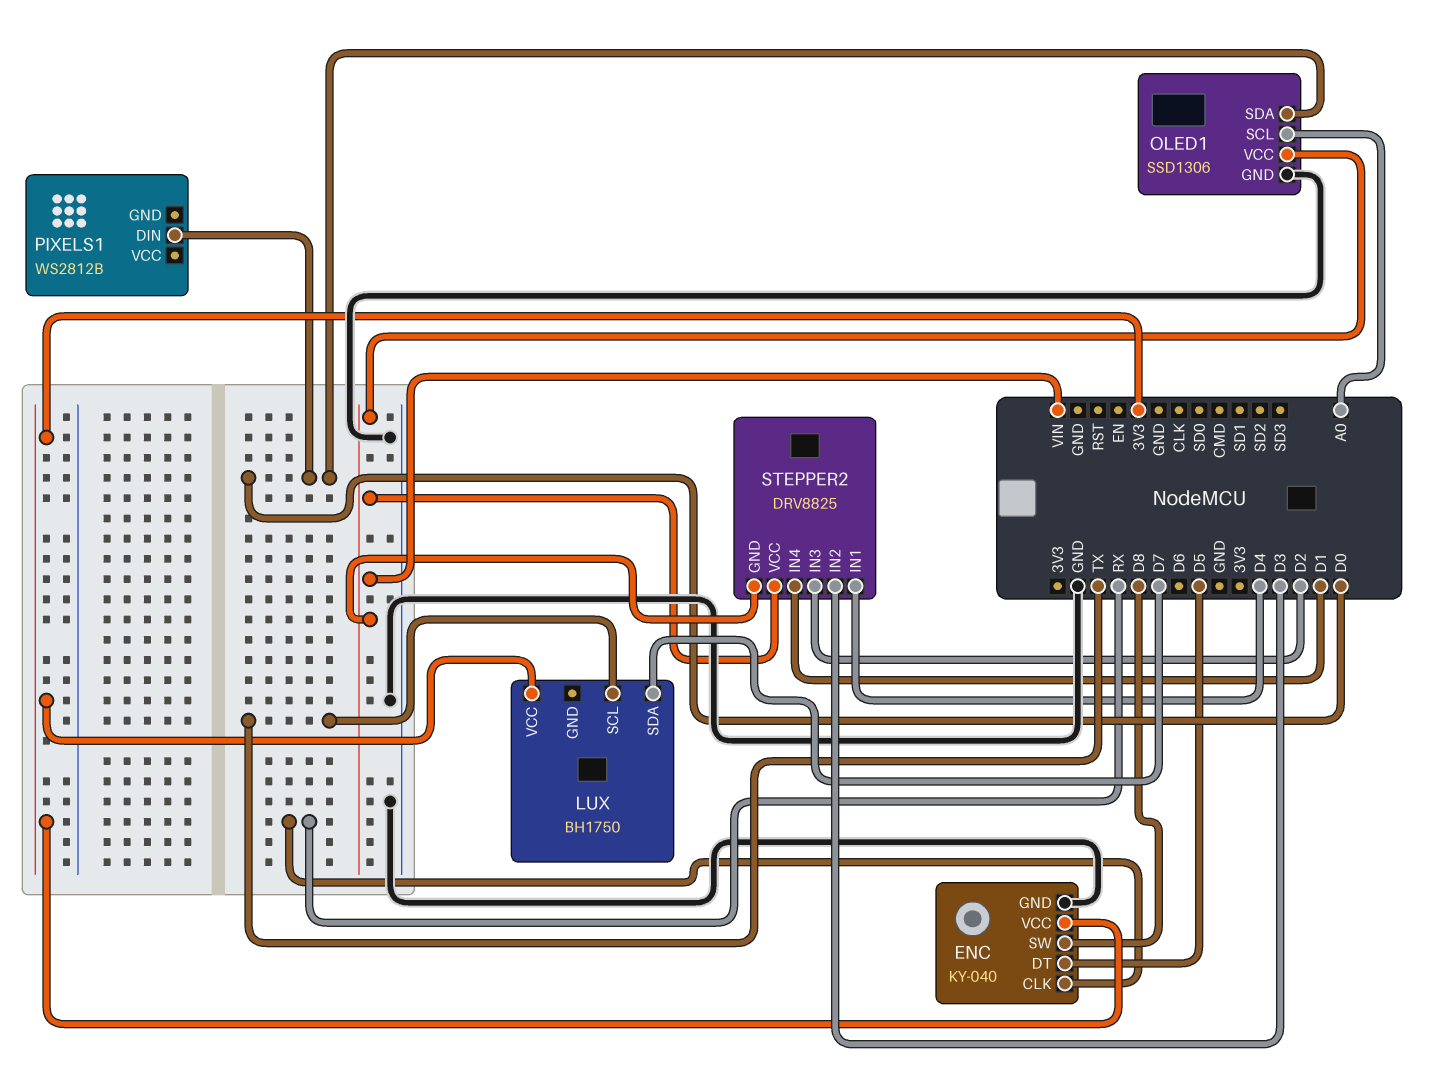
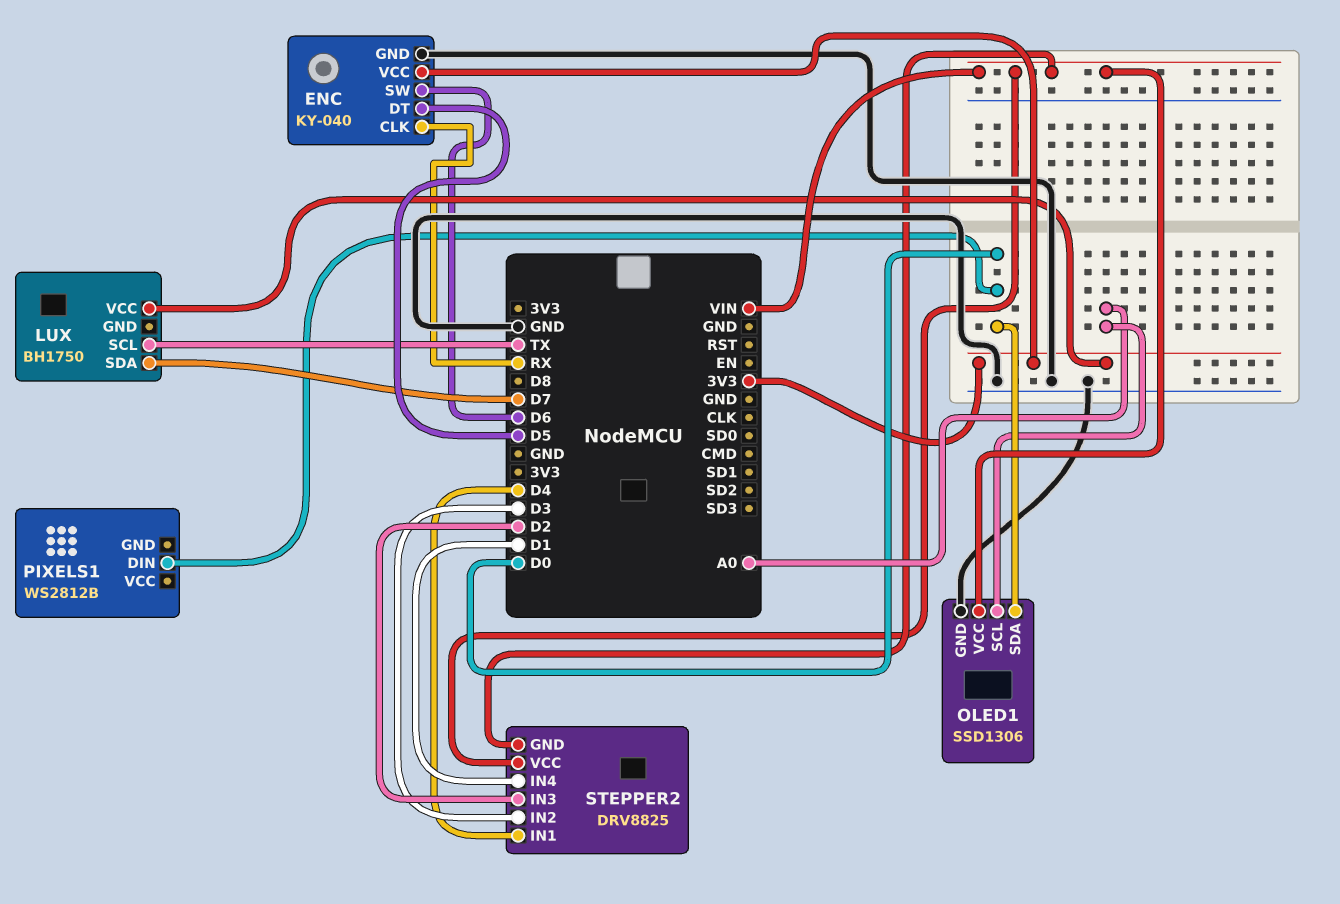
ENC pin SW: D8 -> D6

